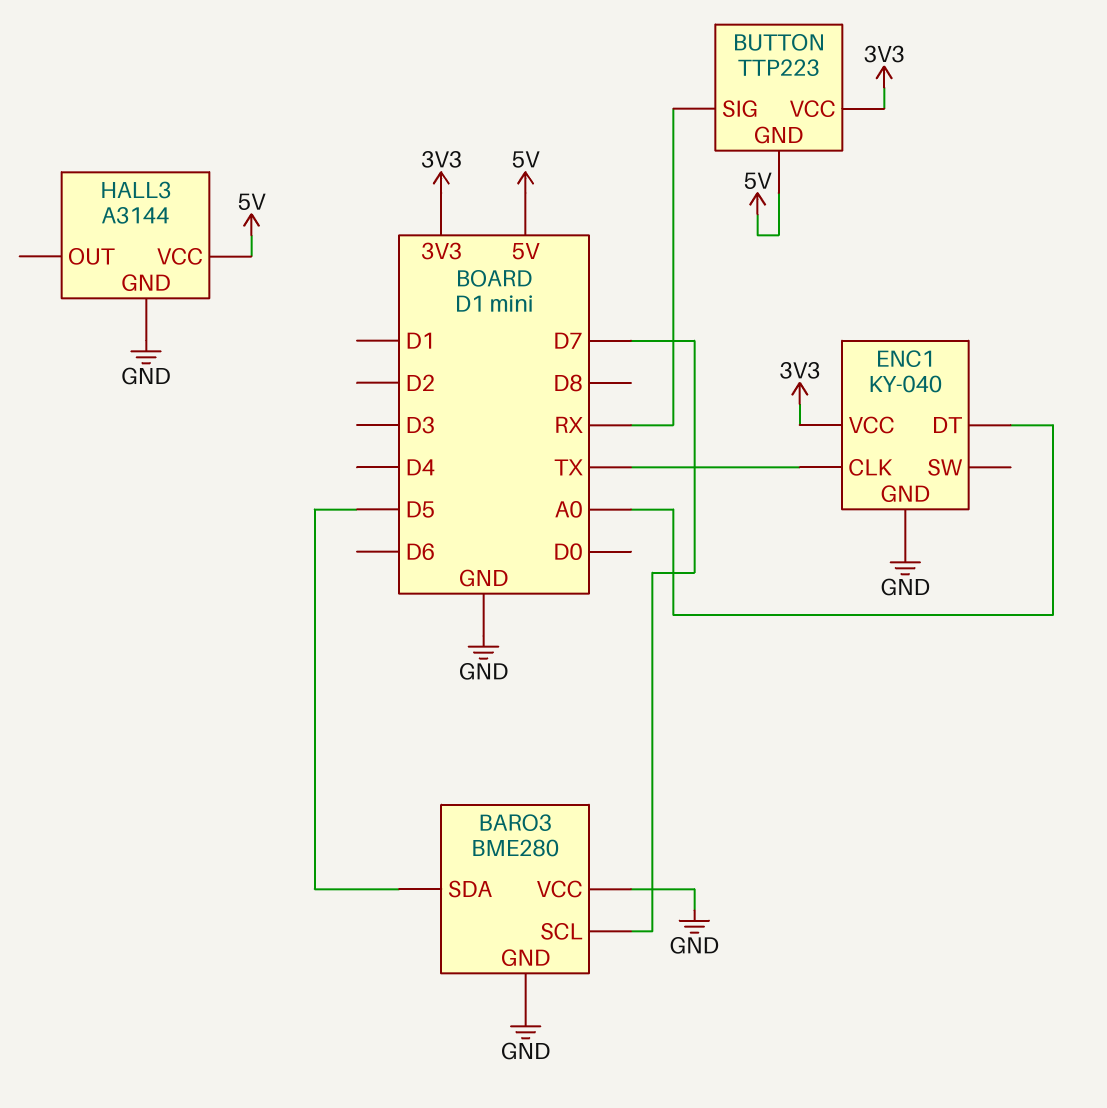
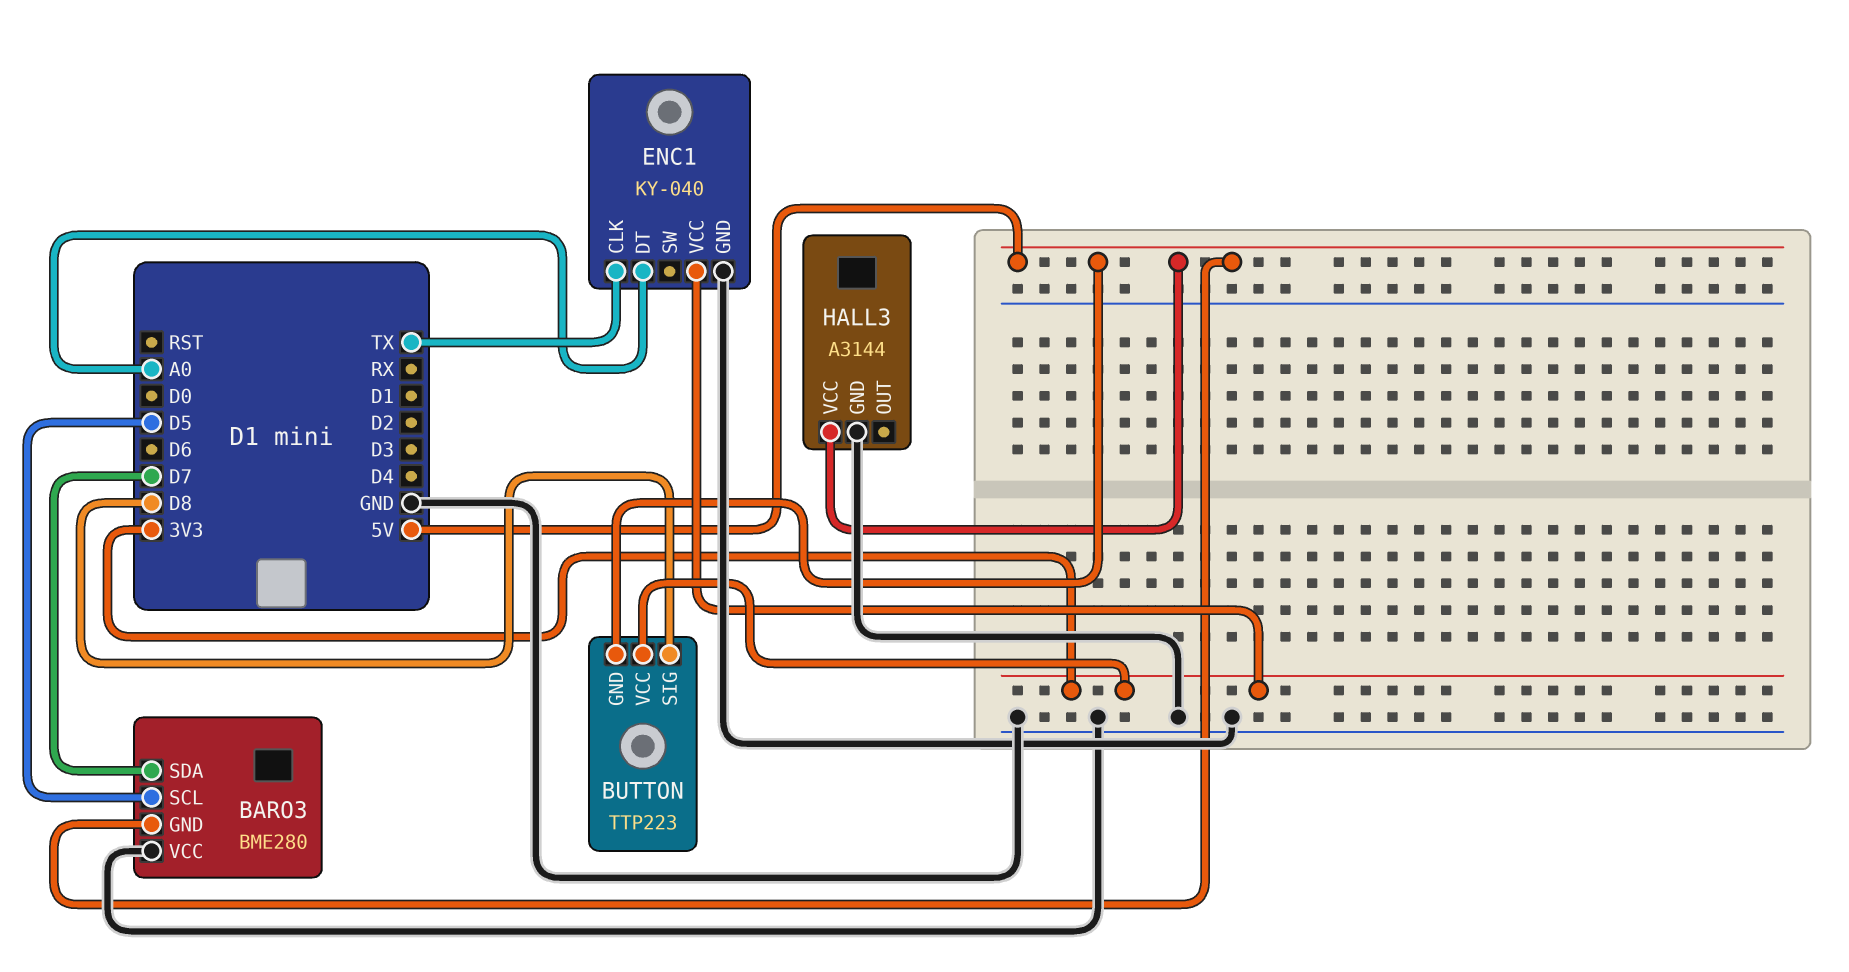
BARO3 pin GND: GND -> 5V
BARO3 pin SCL: D7 -> D5
BARO3 pin SDA: D5 -> D7
BUTTON pin SIG: RX -> D8

